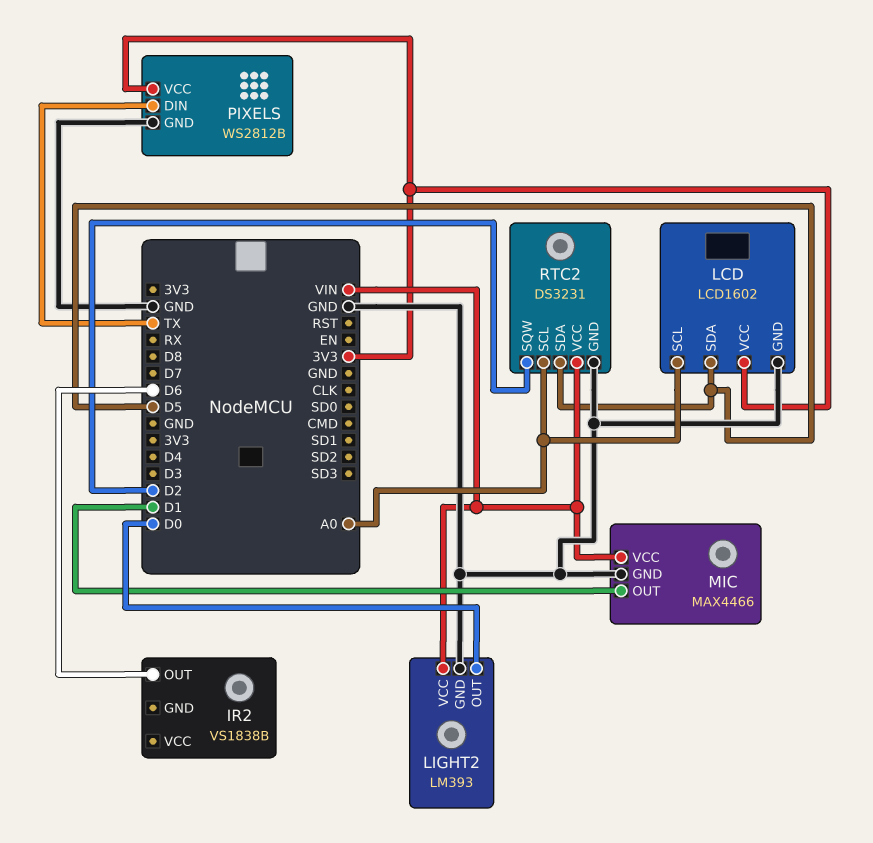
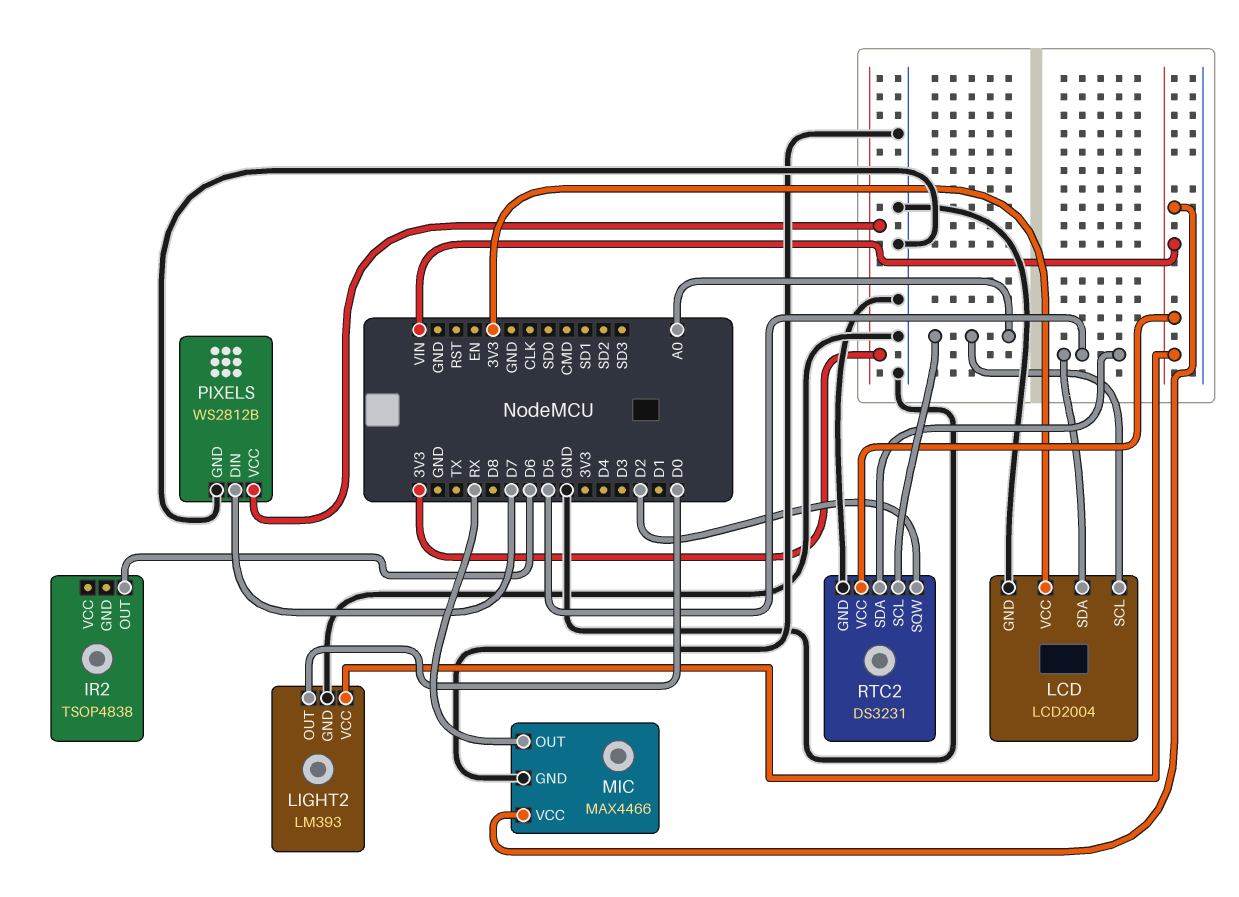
IR2: VS1838B -> TSOP4838
LCD: LCD1602 -> LCD2004
MIC pin OUT: D1 -> RX
PIXELS pin DIN: TX -> D7

